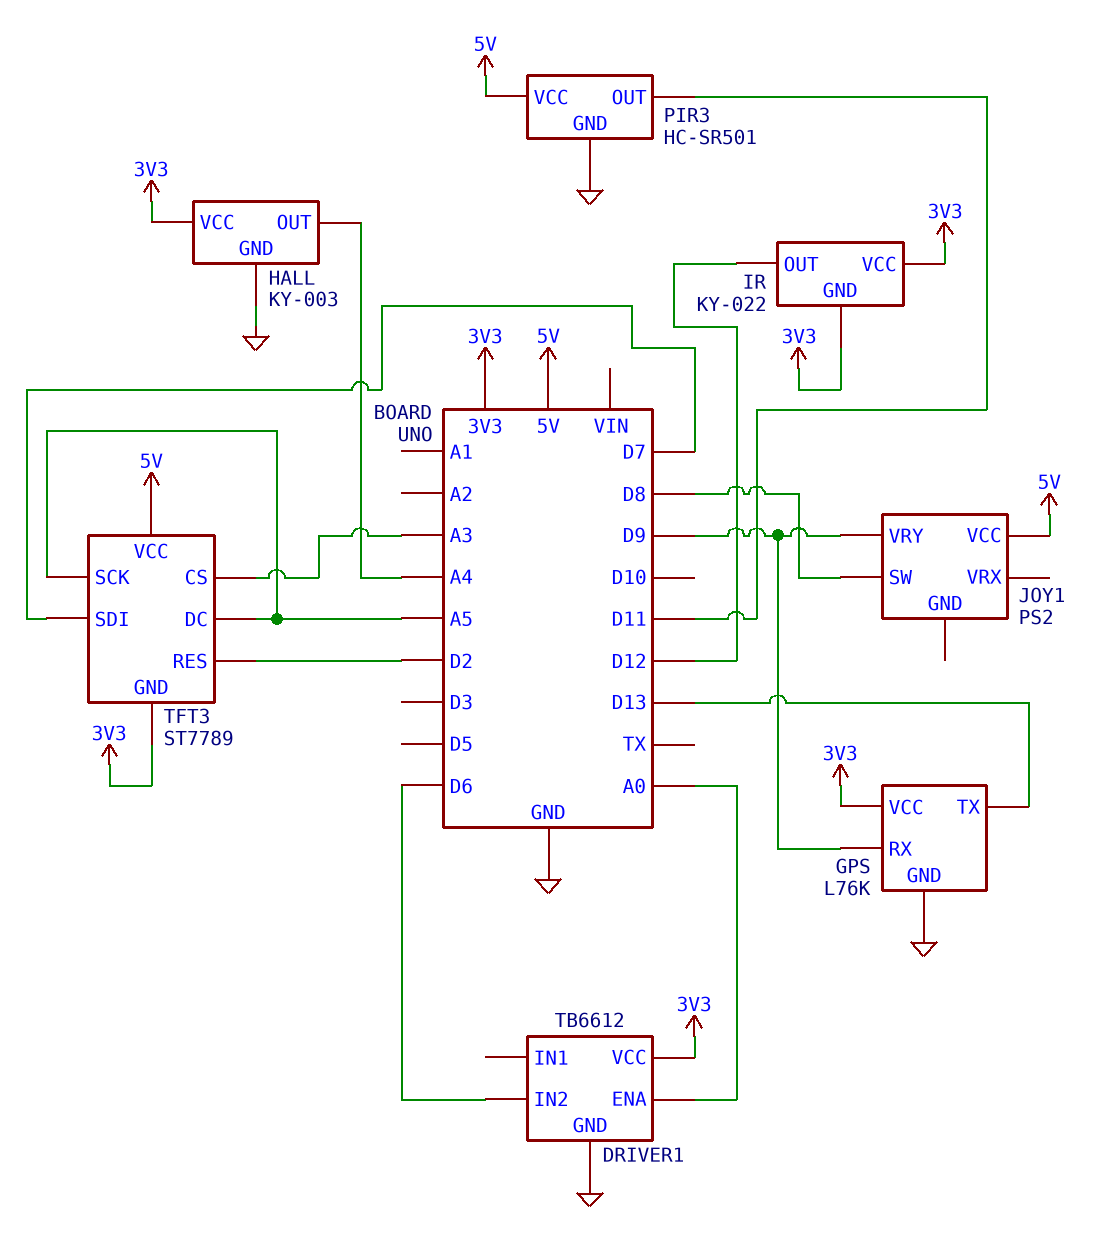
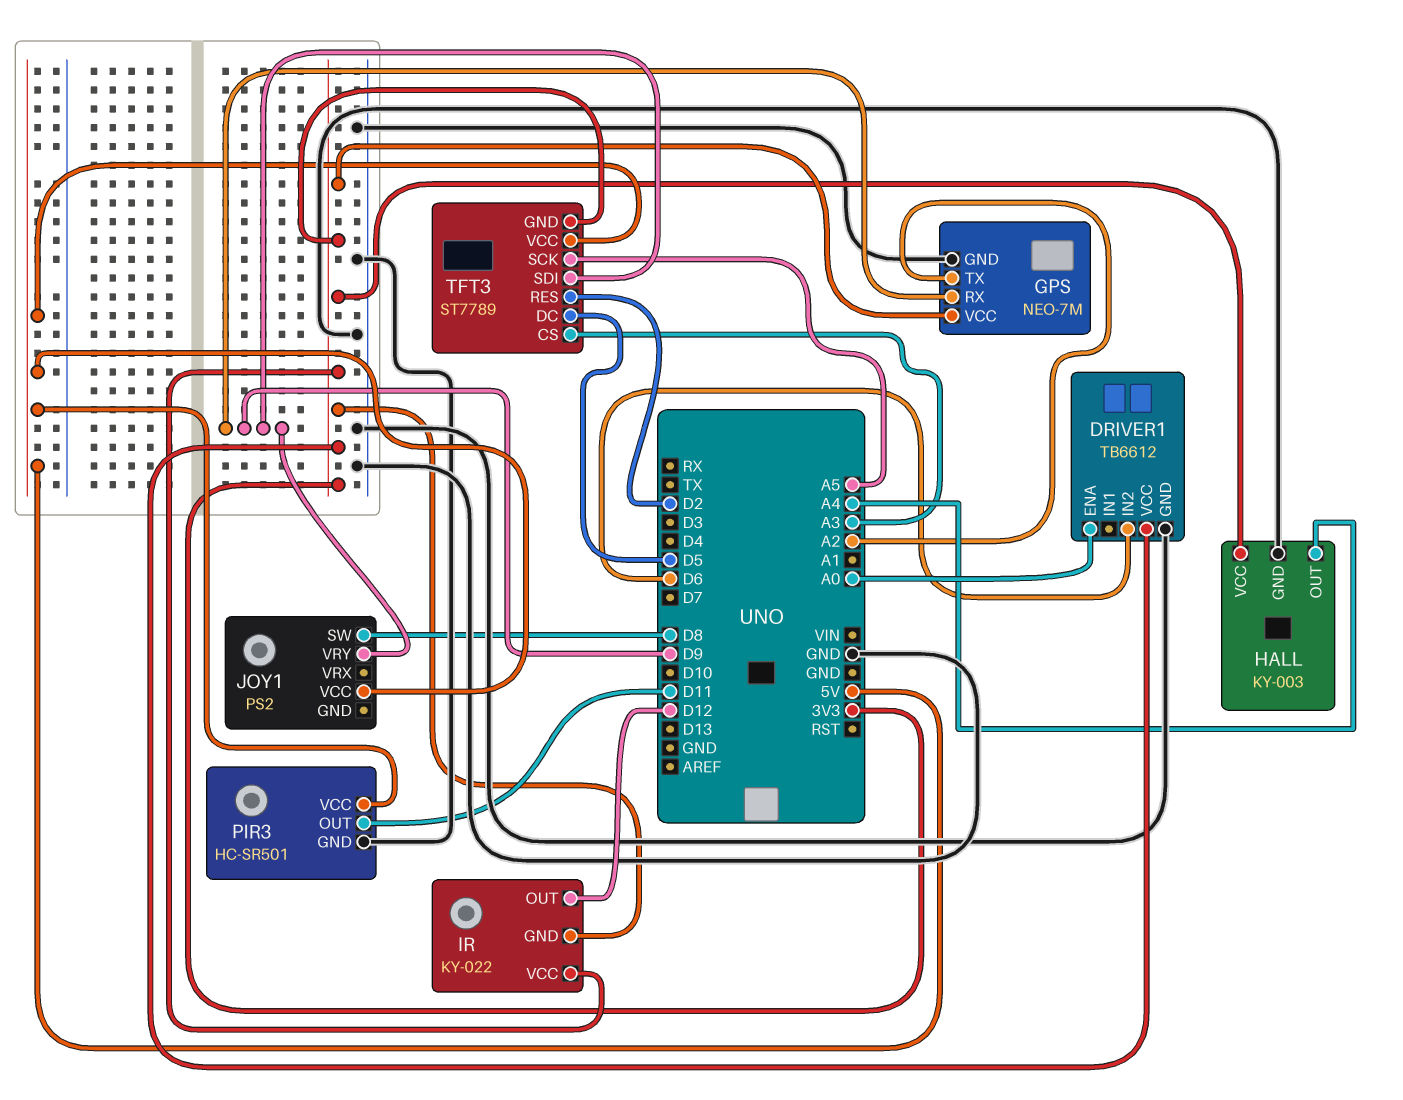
GPS: L76K -> NEO-7M
GPS pin TX: D13 -> A2
TFT3 pin DC: A5 -> D5
TFT3 pin SDI: D7 -> D9

